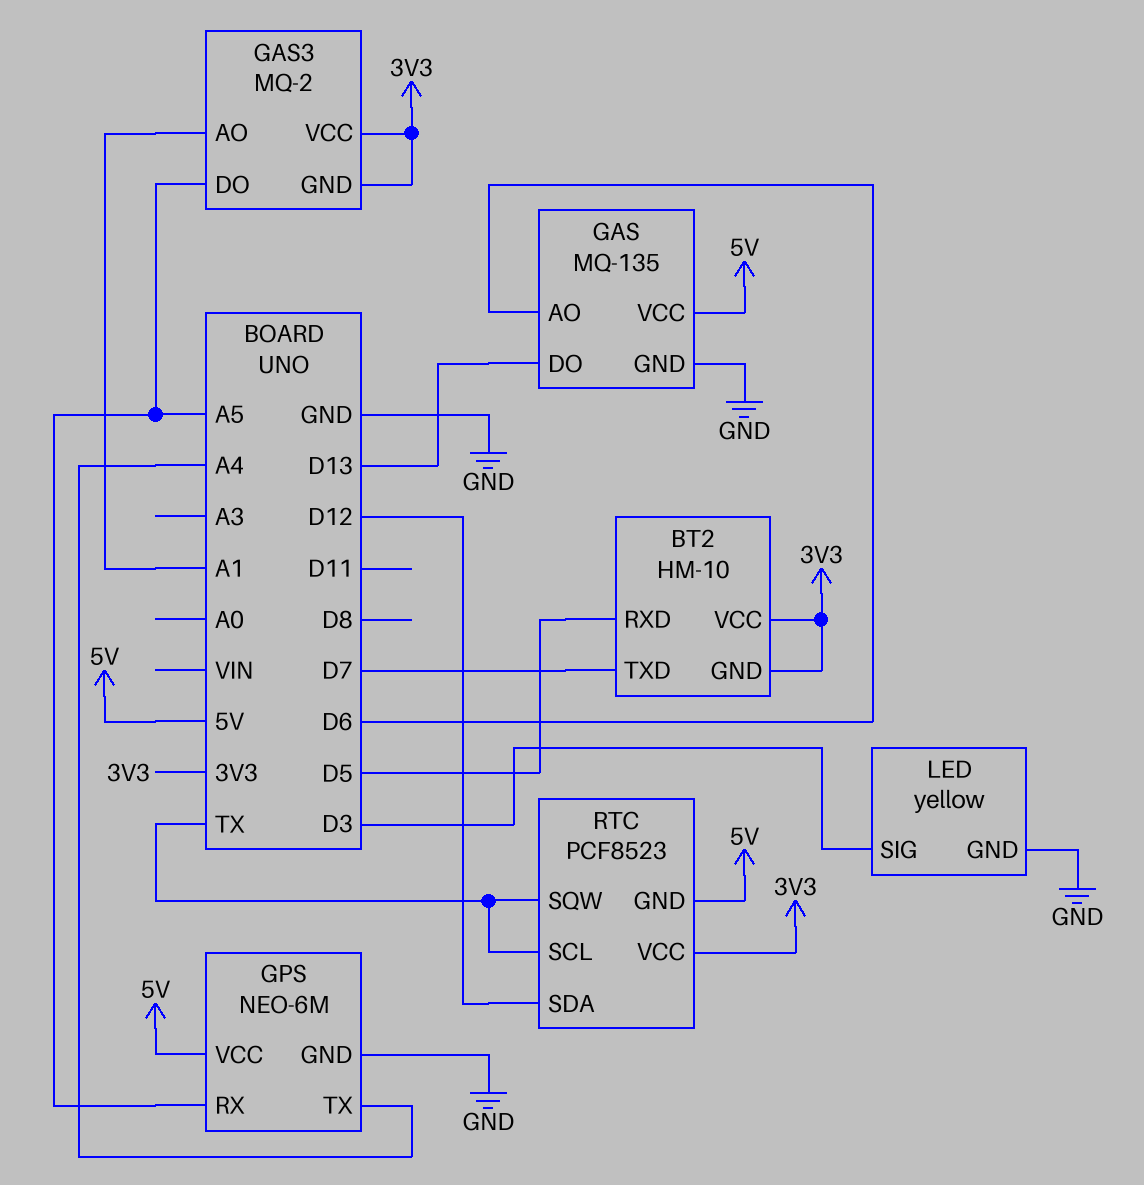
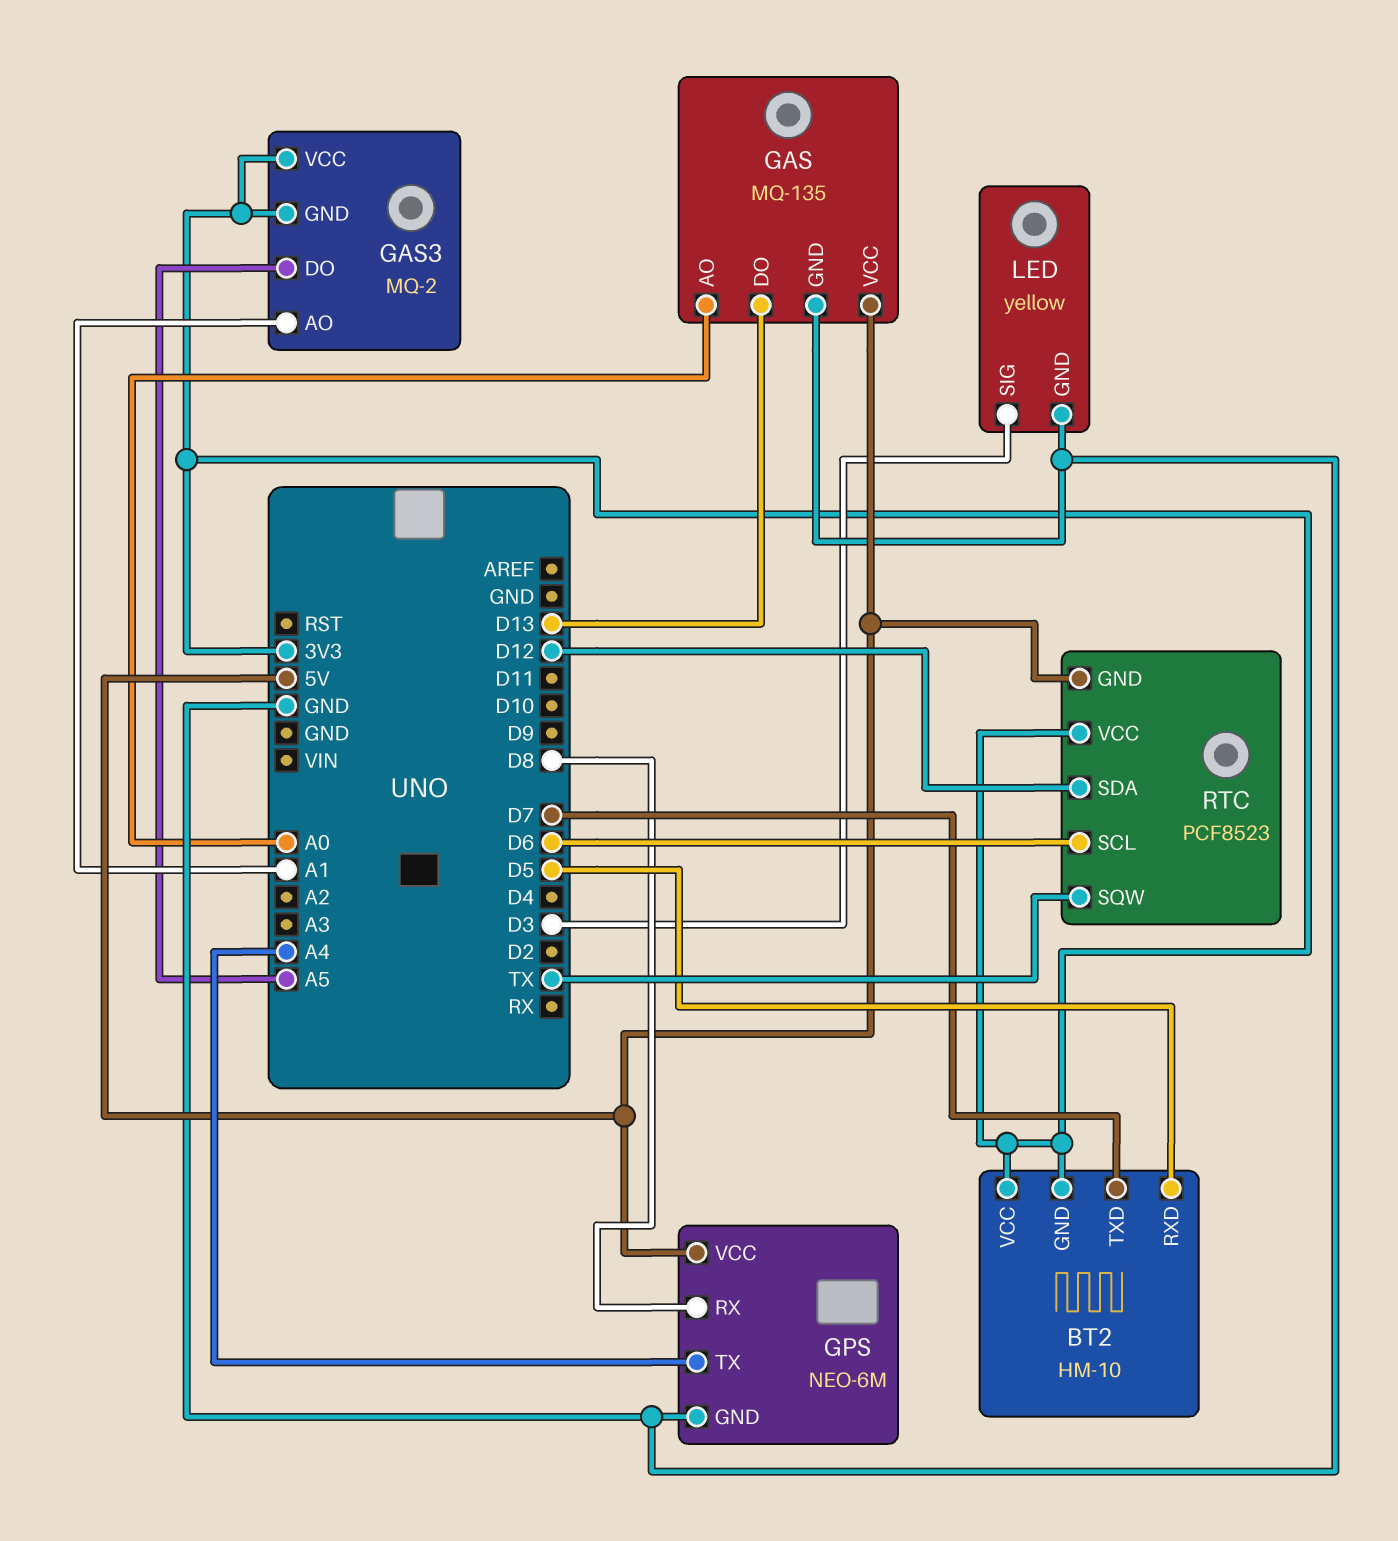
GAS pin AO: D6 -> A0
GPS pin RX: A5 -> D8
RTC pin SCL: TX -> D6

